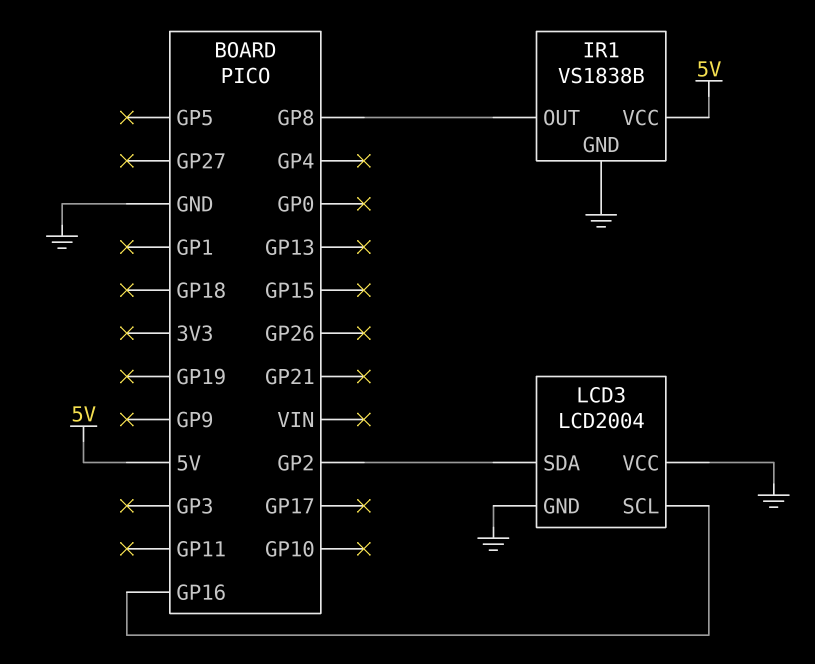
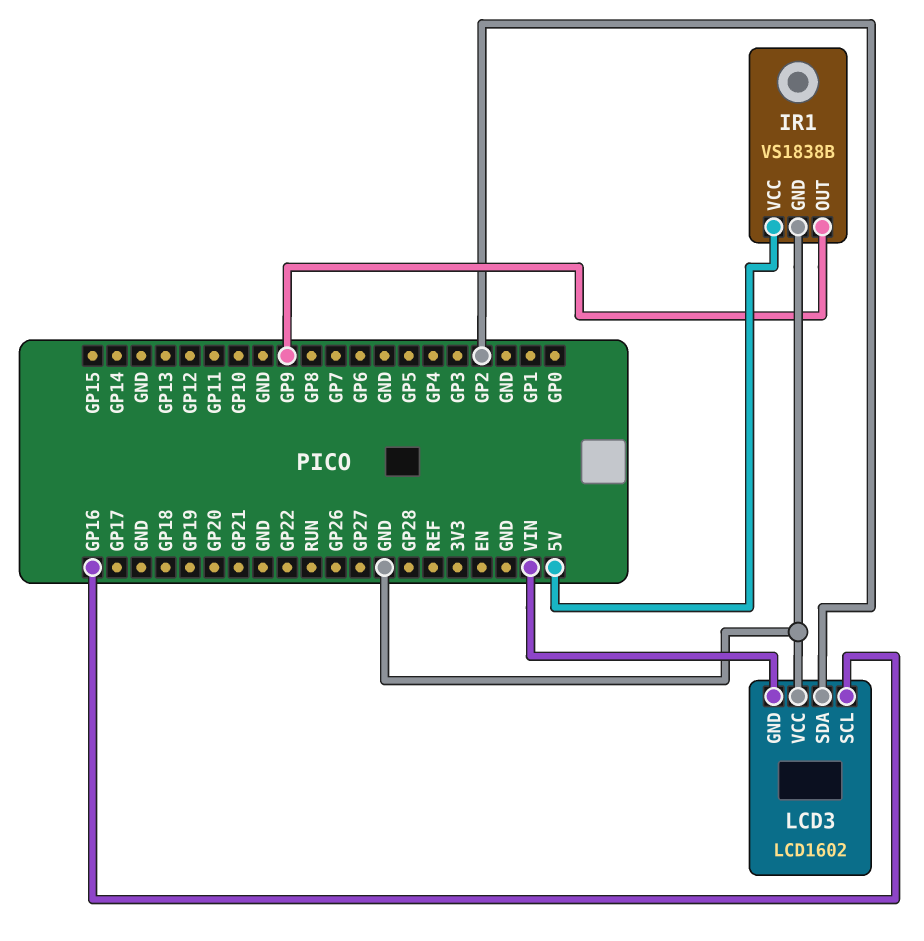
IR1 pin OUT: GP8 -> GP9
LCD3: LCD2004 -> LCD1602
LCD3 pin GND: GND -> VIN

